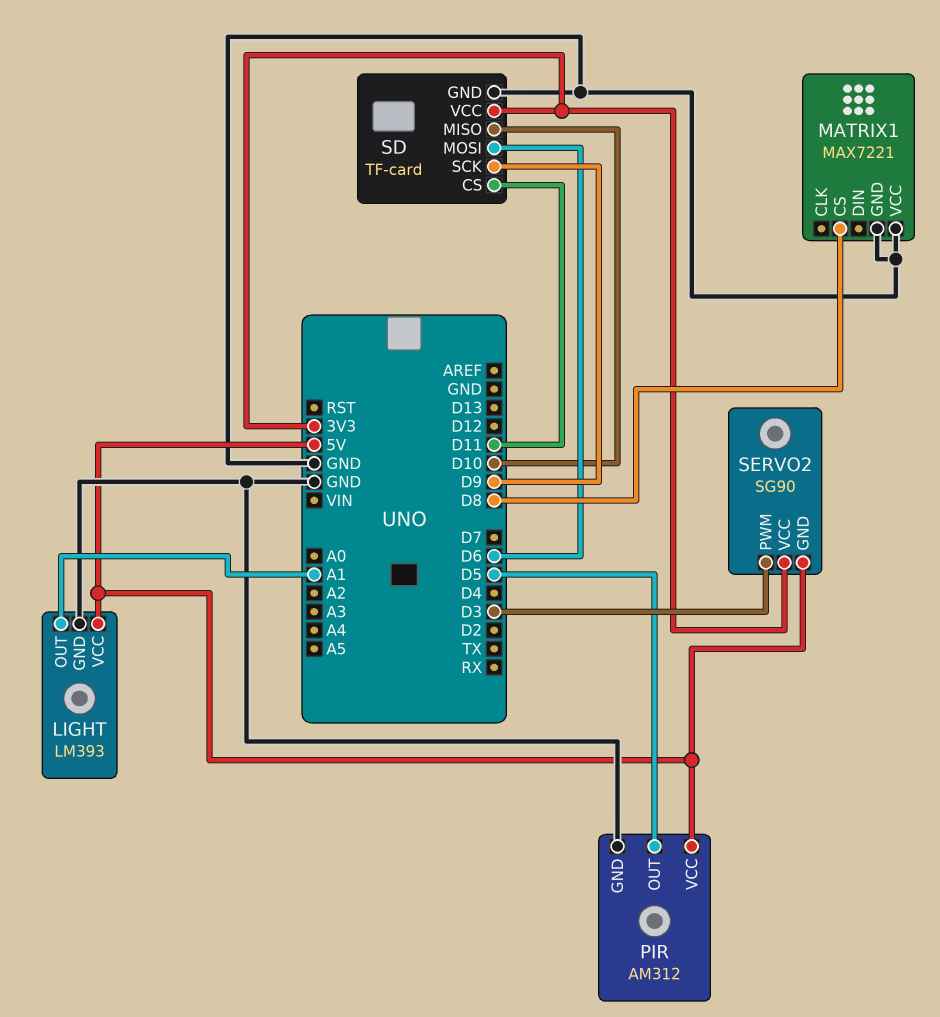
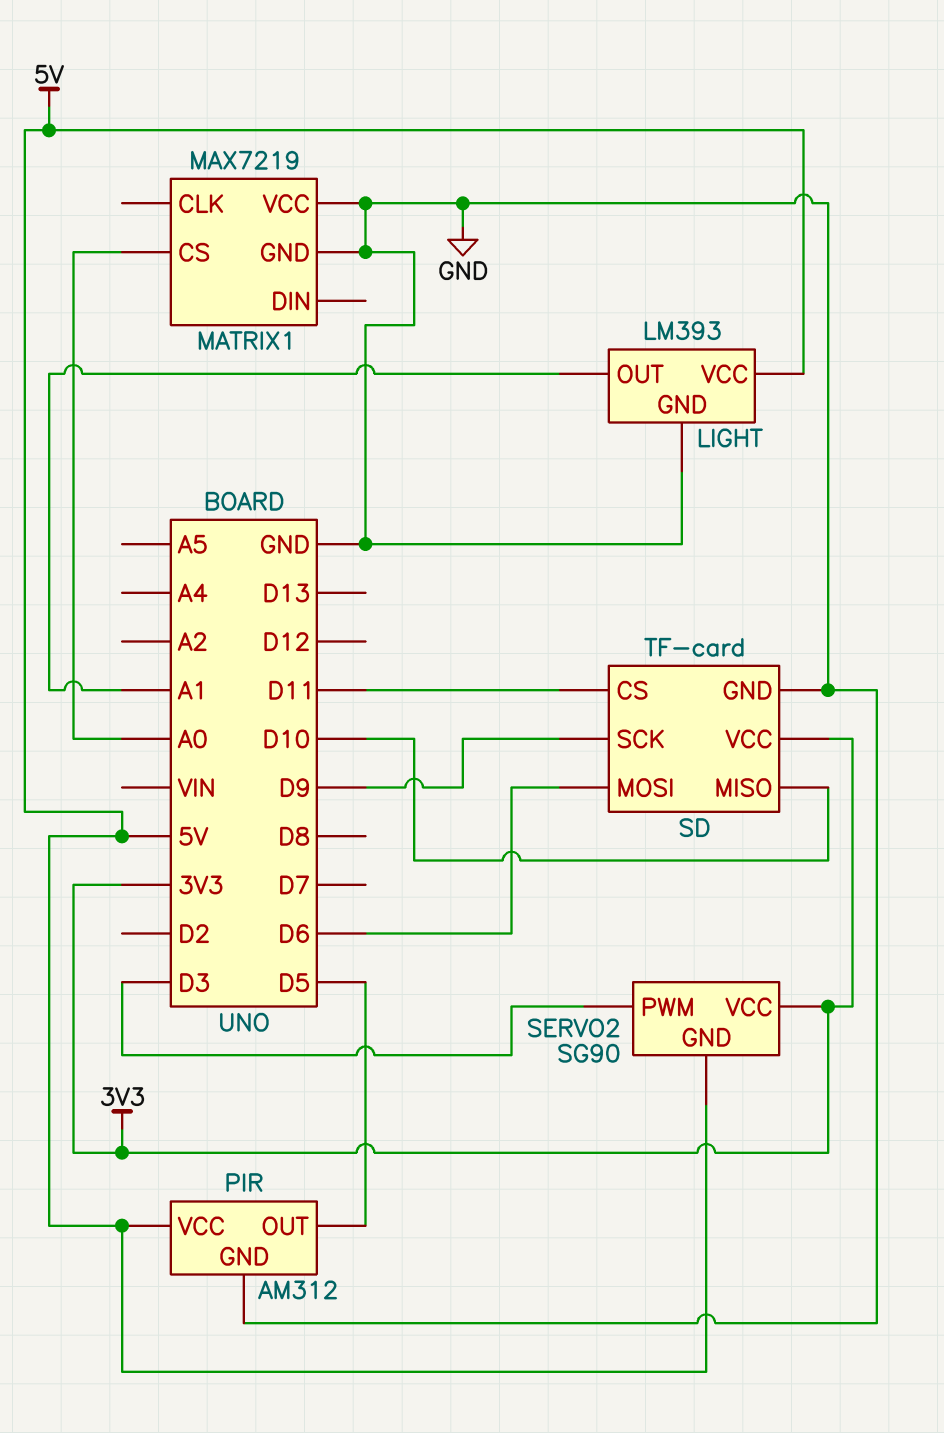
MATRIX1: MAX7221 -> MAX7219
MATRIX1 pin CS: D8 -> A0

